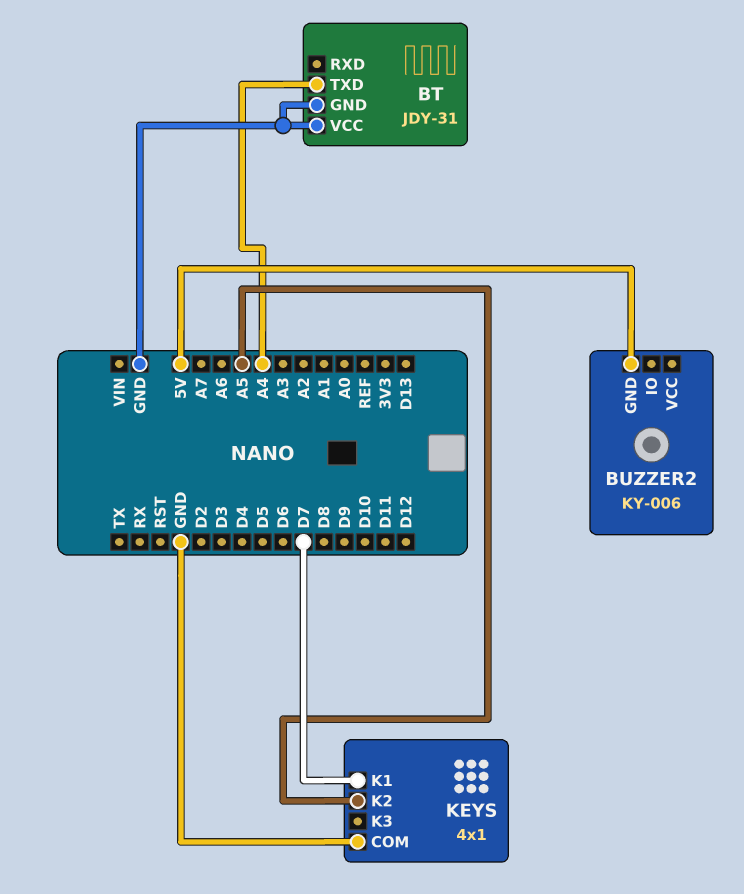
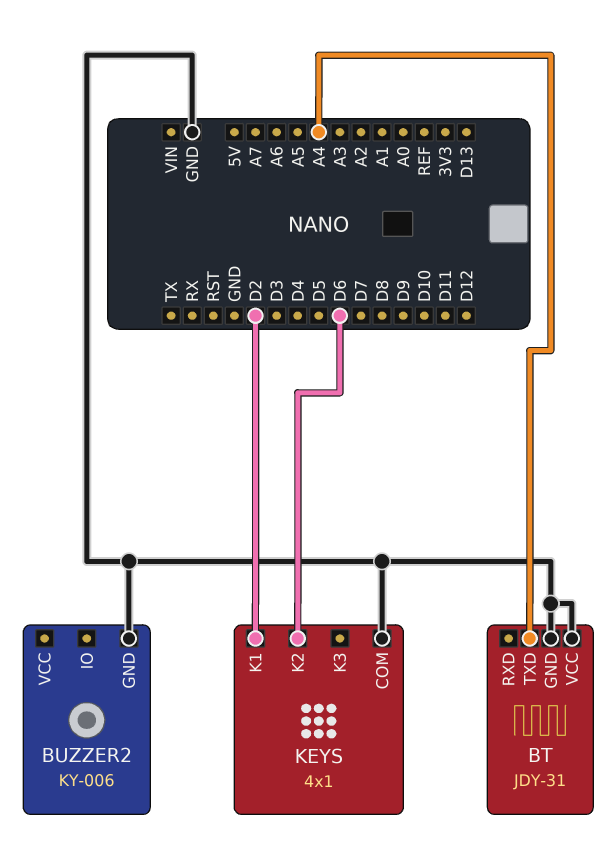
BUZZER2 pin GND: 5V -> GND
KEYS pin K1: D7 -> D2
KEYS pin K2: A5 -> D6

